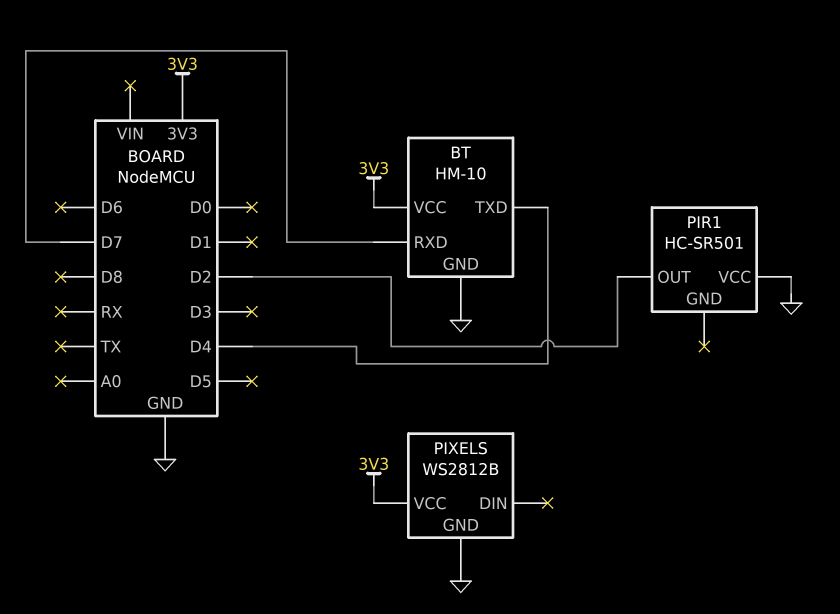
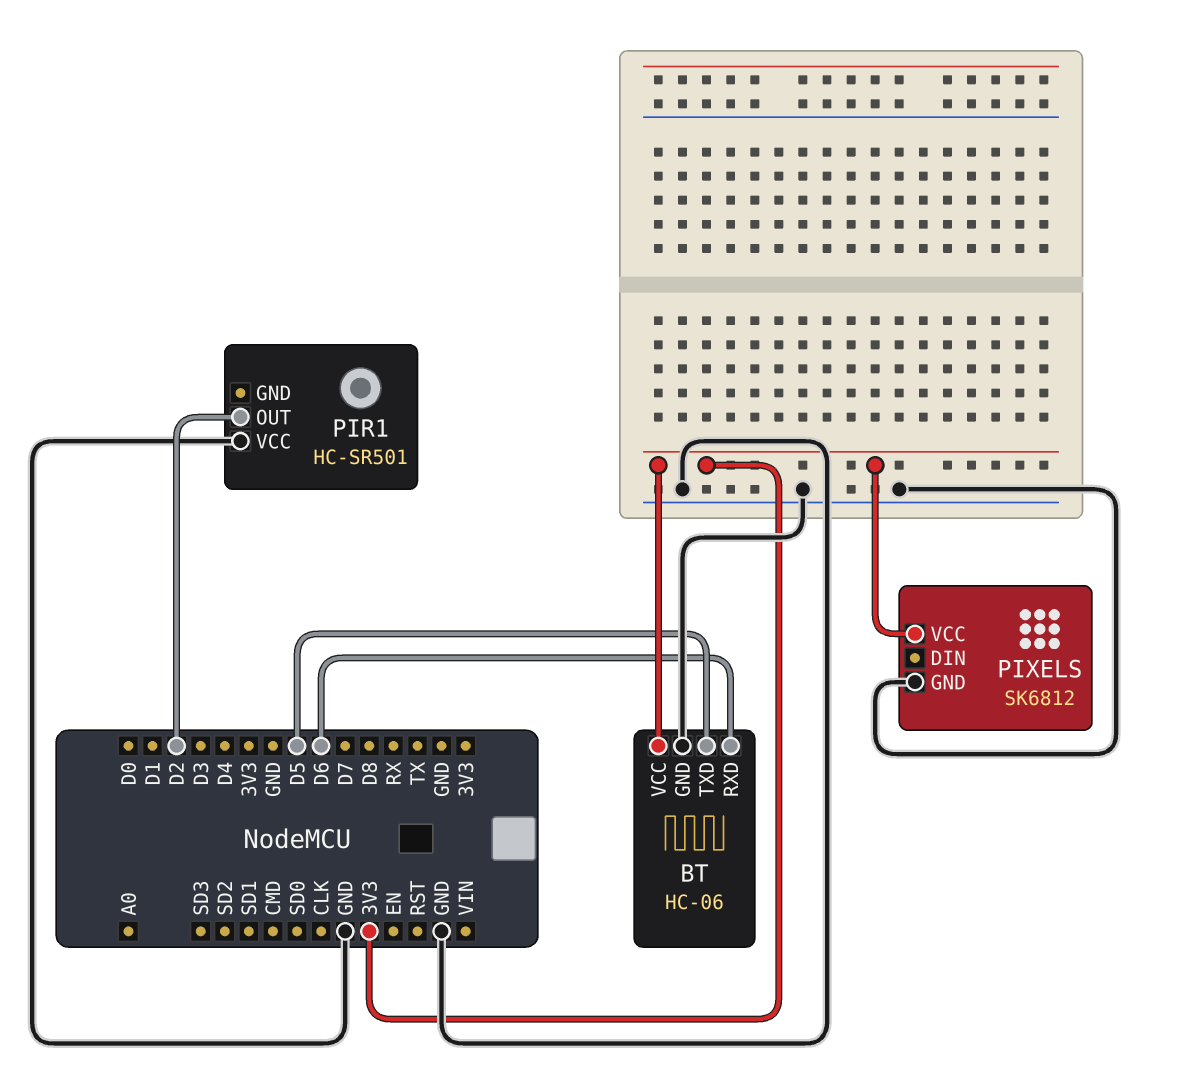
BT: HM-10 -> HC-06
BT pin RXD: D7 -> D6
BT pin TXD: D4 -> D5
PIXELS: WS2812B -> SK6812

